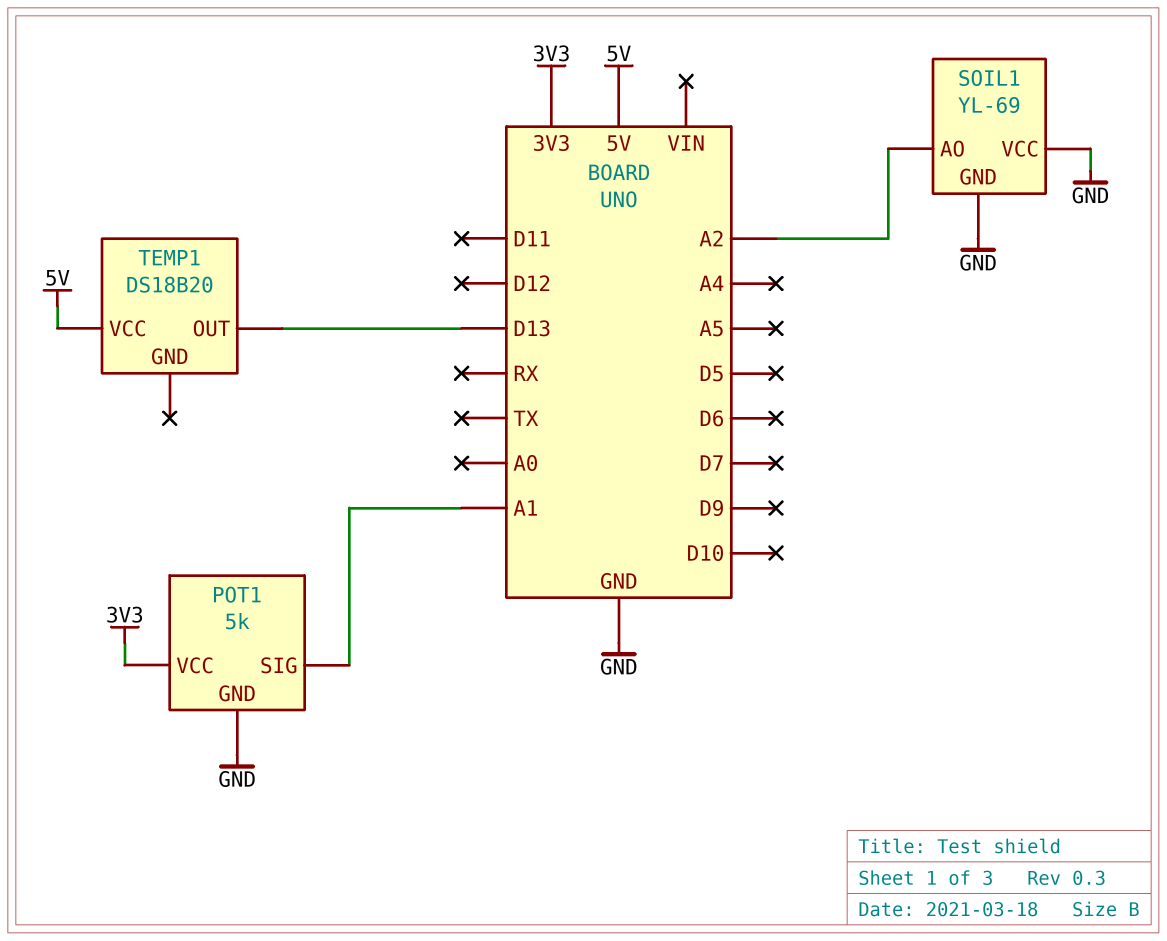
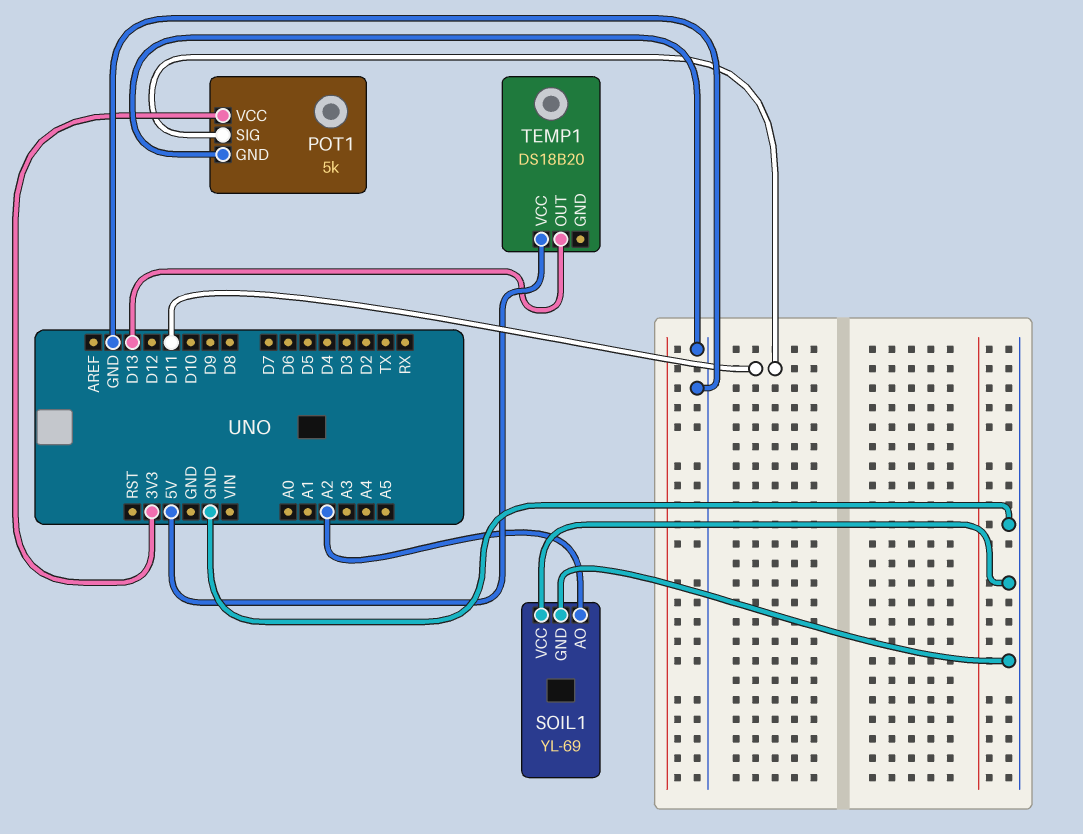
POT1 pin SIG: A1 -> D11

